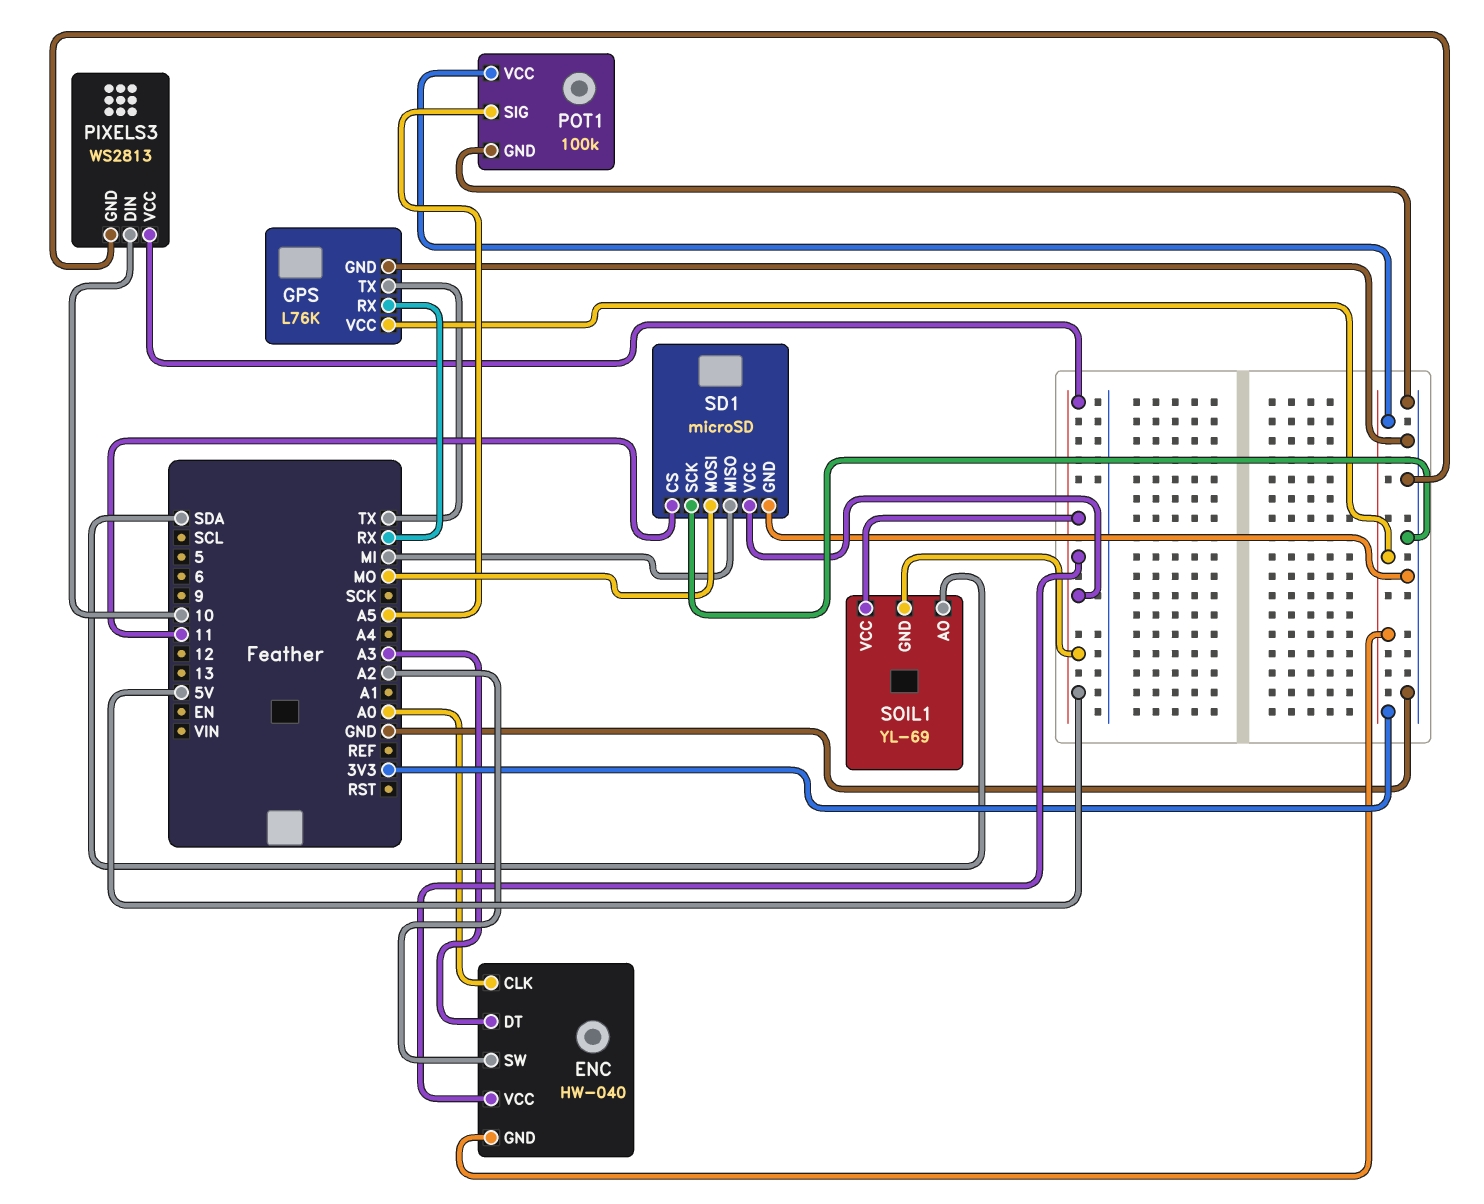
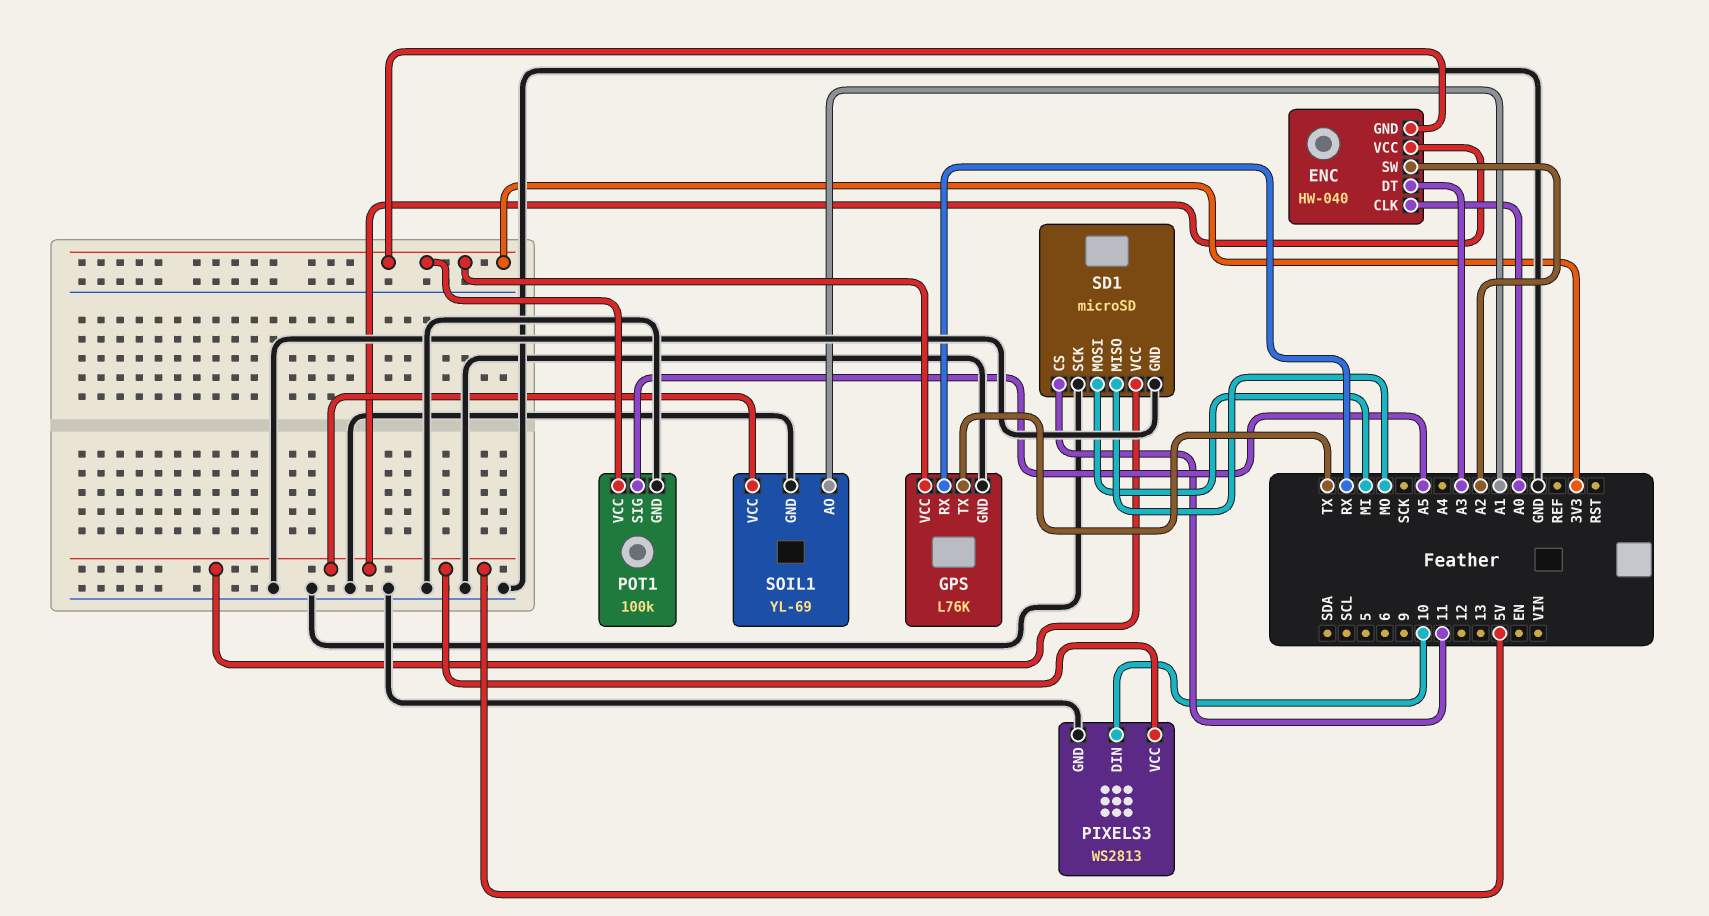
SD1 pin MISO: MI -> MO
SD1 pin MOSI: MO -> MI
SOIL1 pin AO: SDA -> A1
SOIL1 pin GND: 5V -> GND

